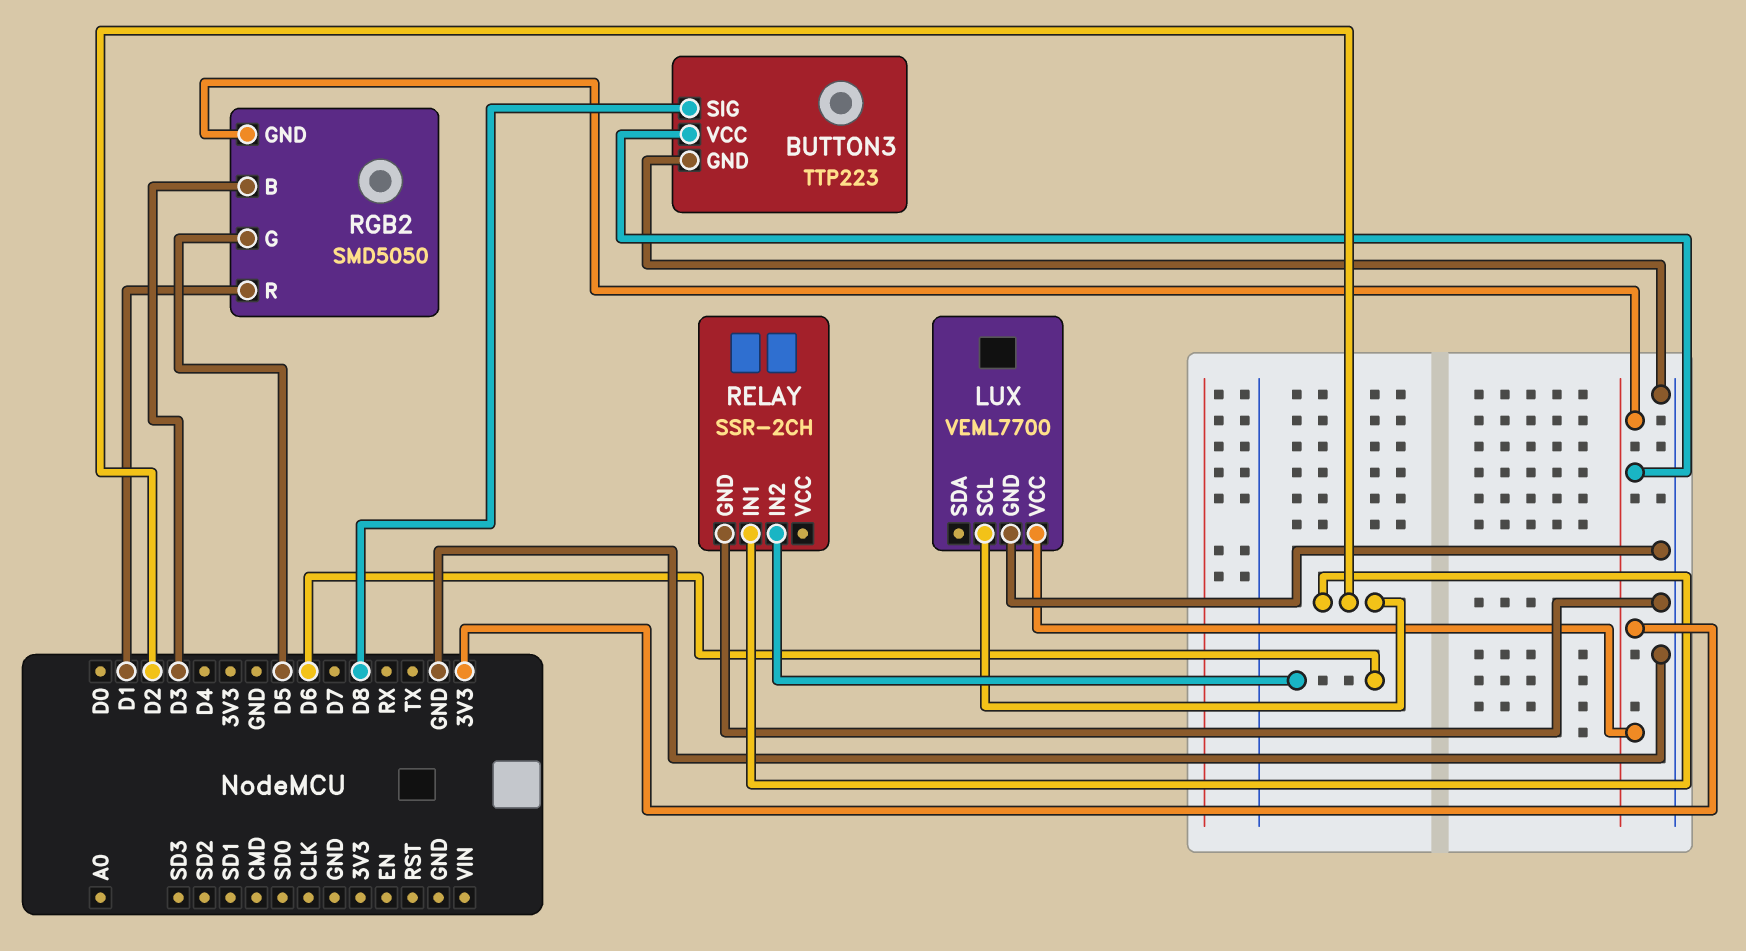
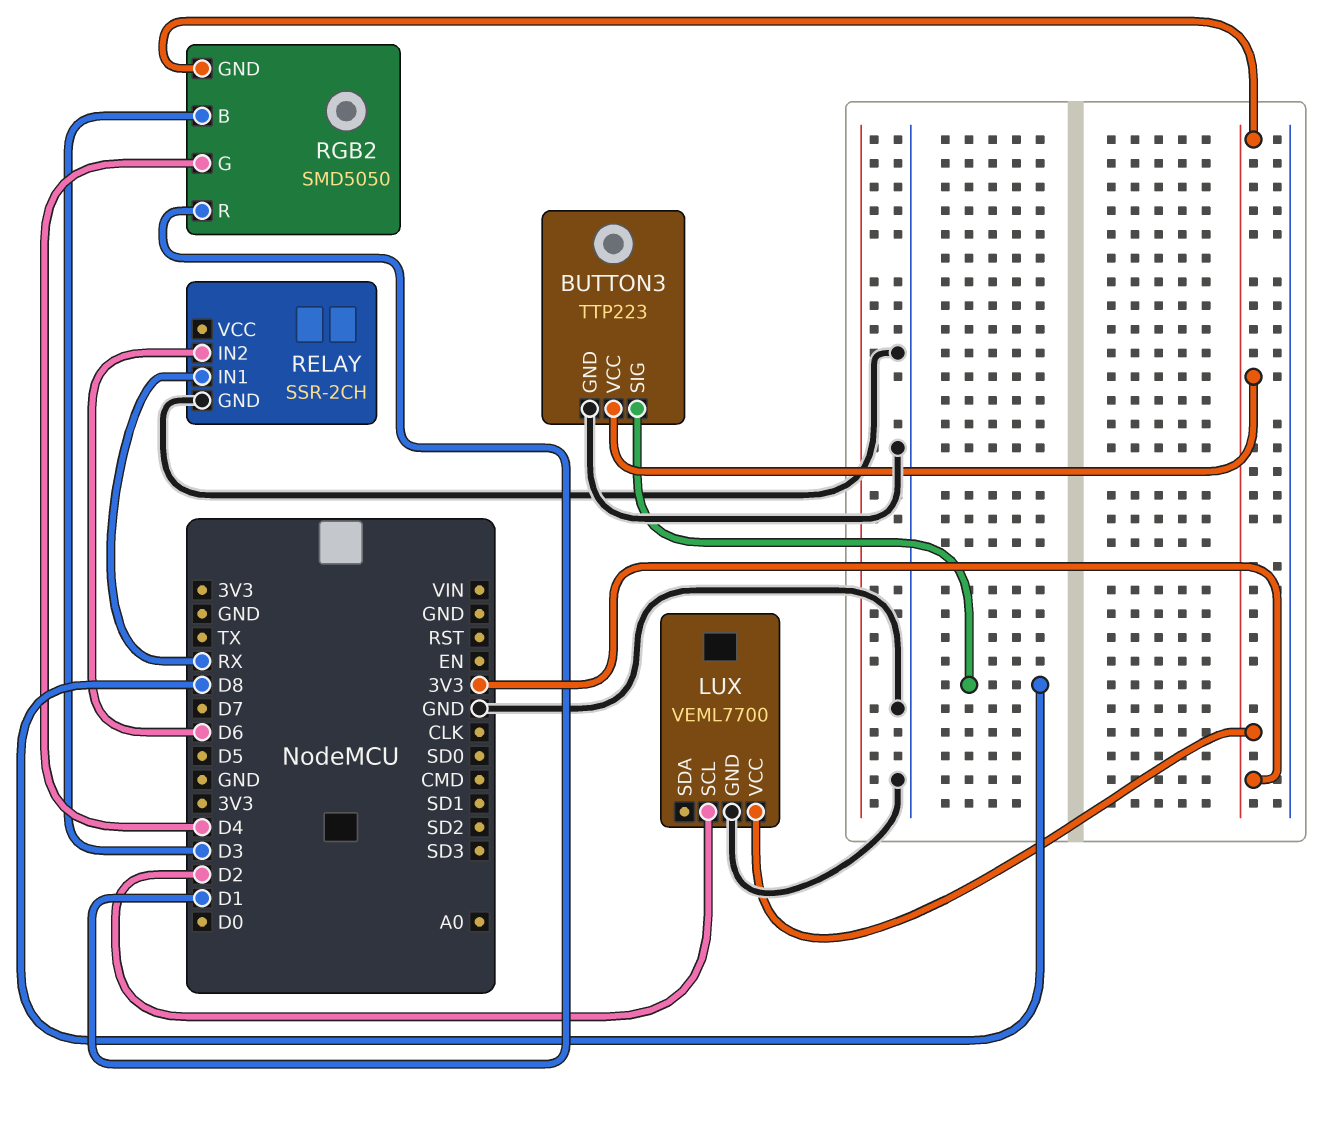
RELAY pin IN1: D2 -> RX
RGB2 pin G: D5 -> D4

